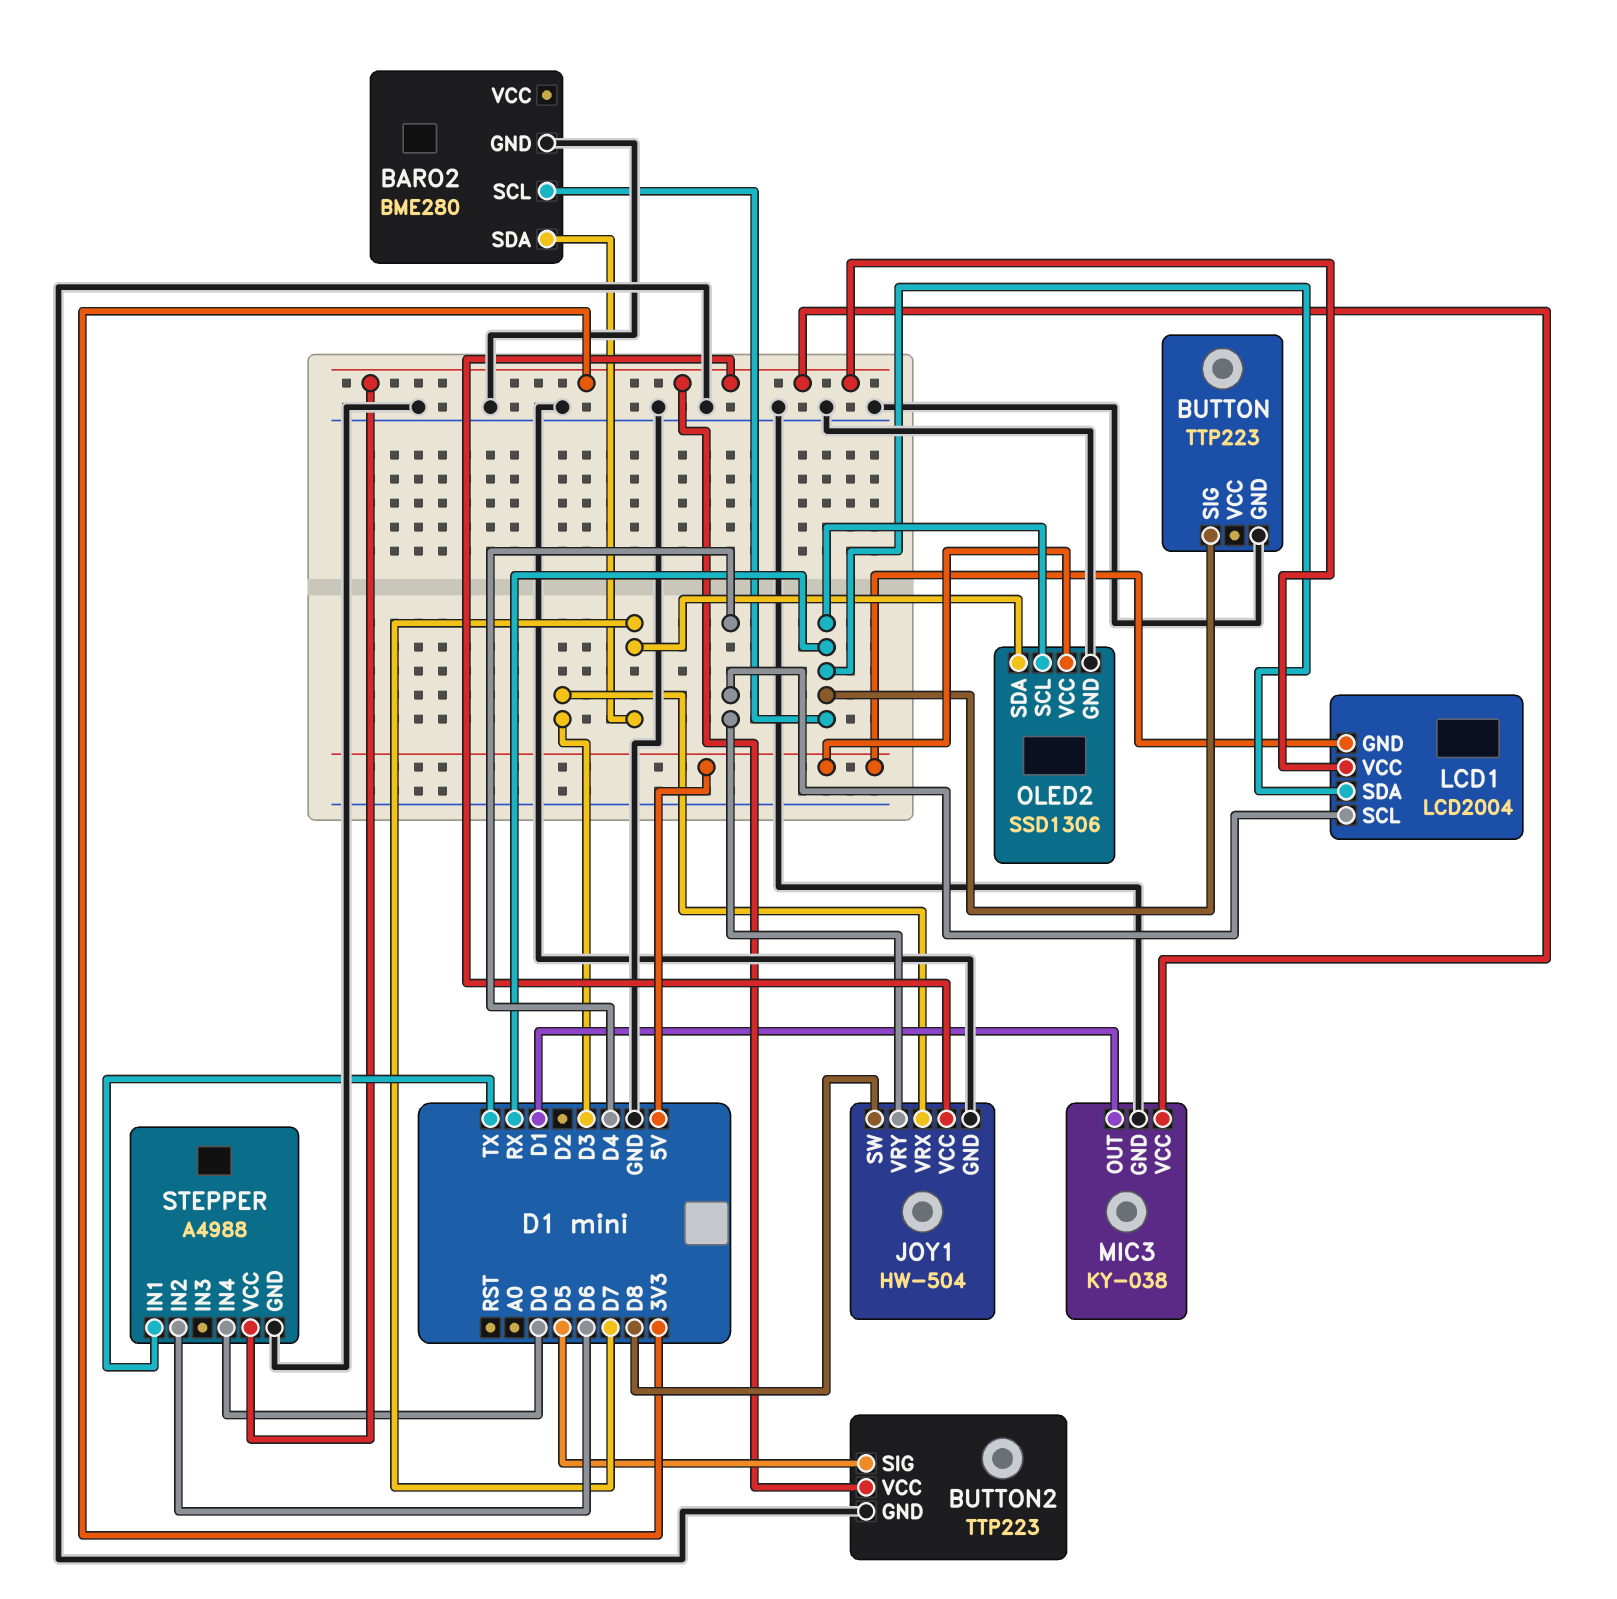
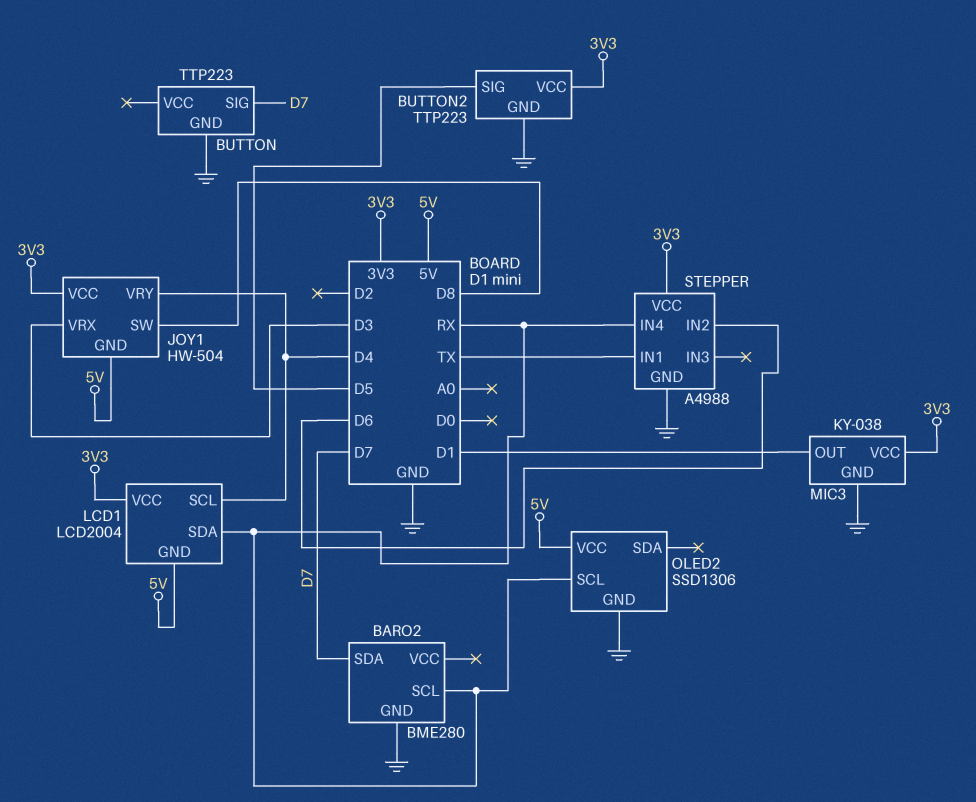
BUTTON pin SIG: RX -> D7
JOY1 pin GND: GND -> 5V
OLED2 pin SDA: D7 -> none
STEPPER pin IN4: D0 -> RX

